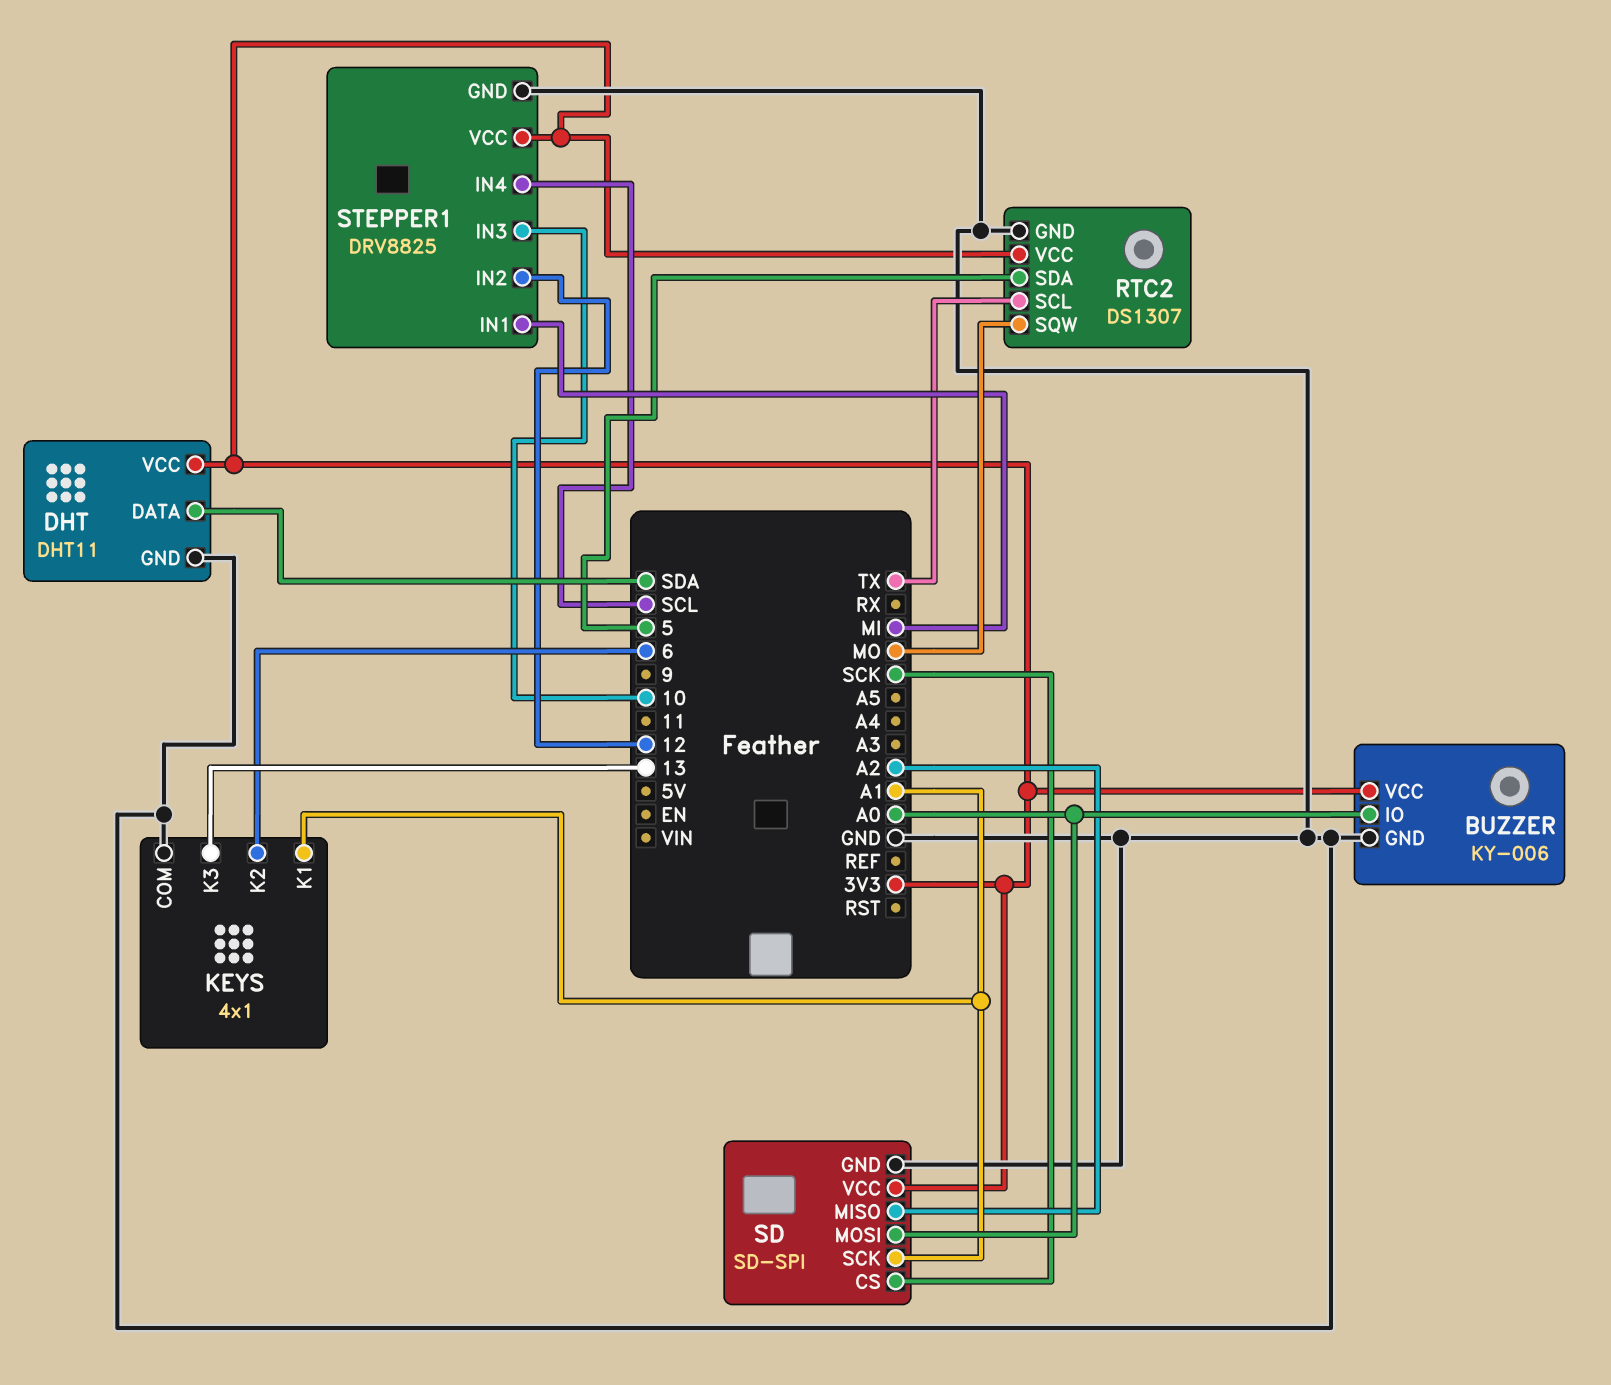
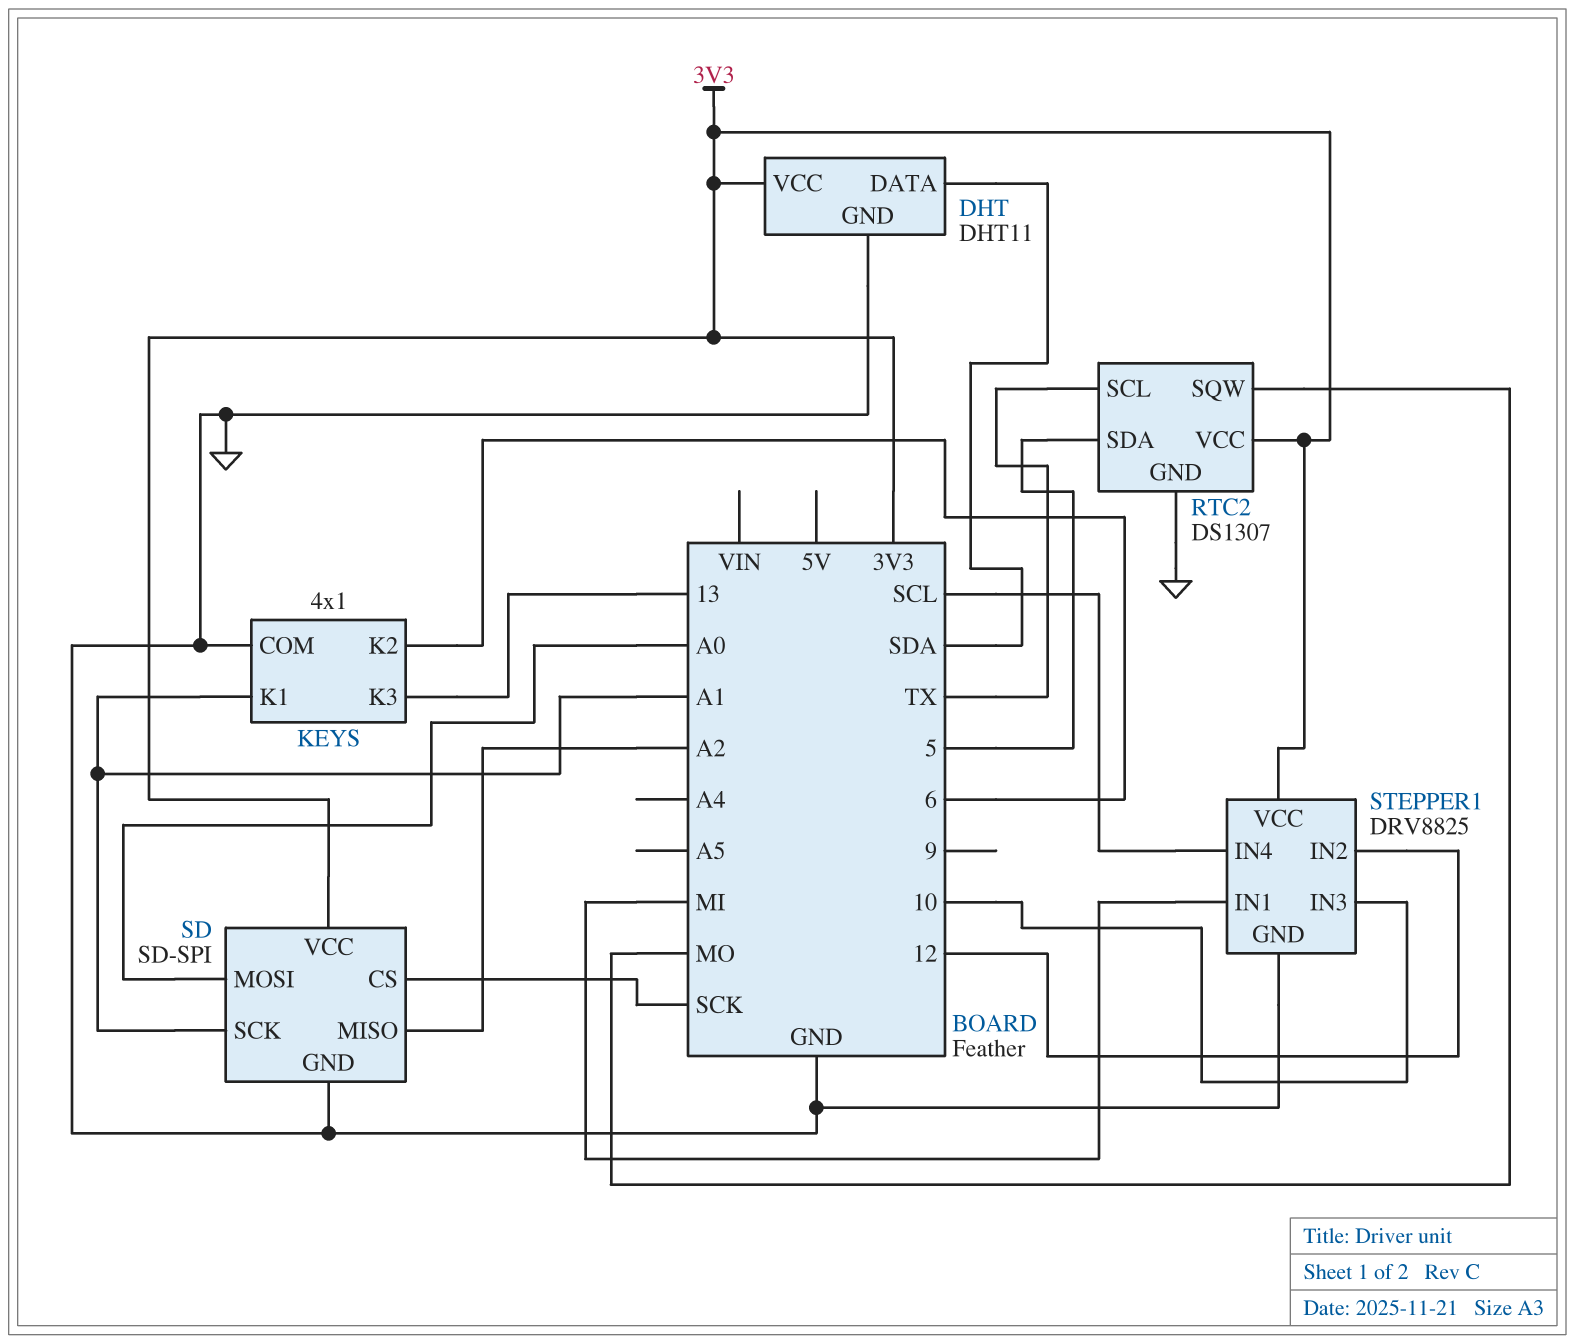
BUZZER: KY-006 -> none
BUZZER pin GND: GND -> none
BUZZER pin IO: A0 -> none
BUZZER pin VCC: 3V3 -> none

